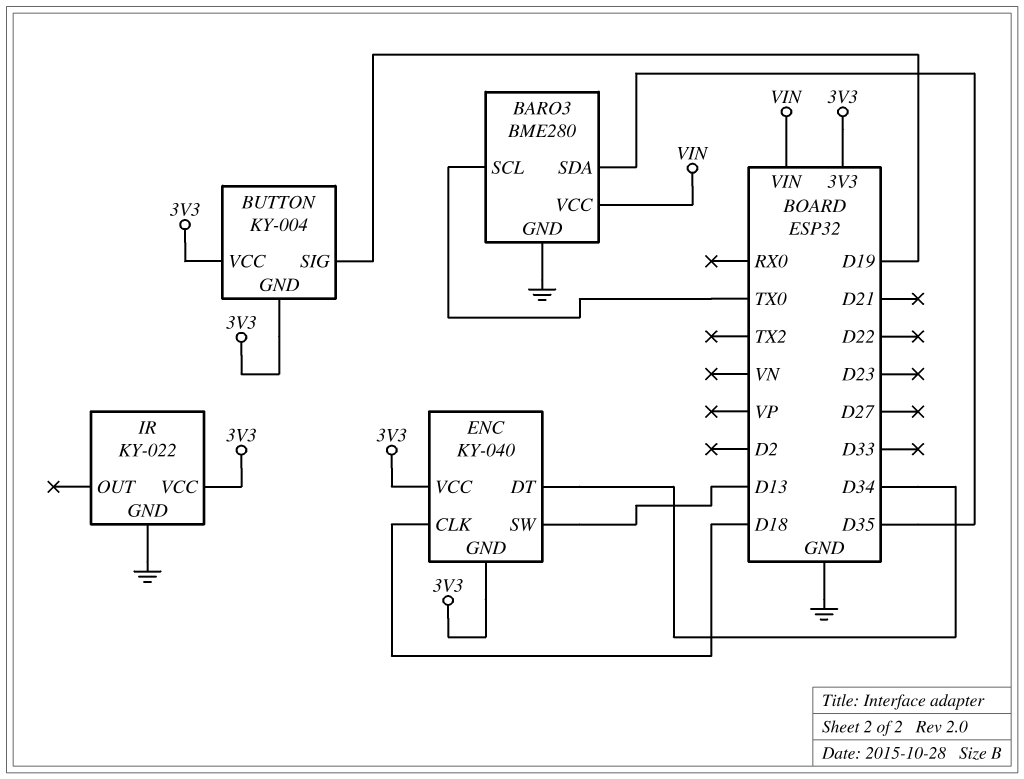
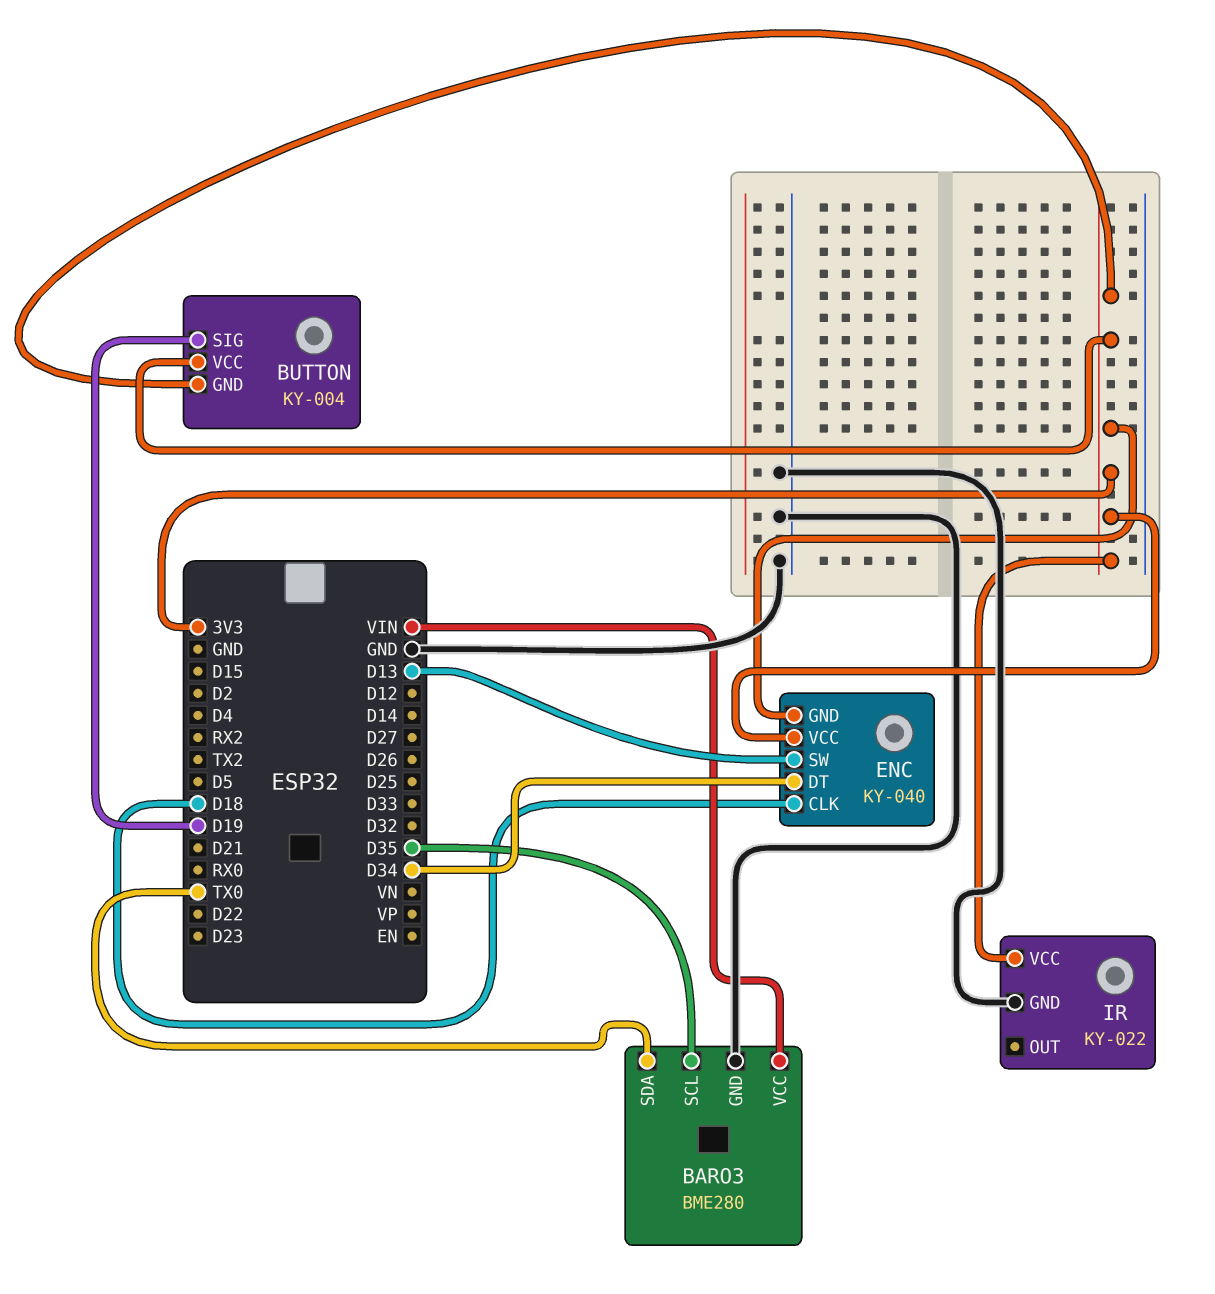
BARO3 pin SCL: TX0 -> D35
BARO3 pin SDA: D35 -> TX0

